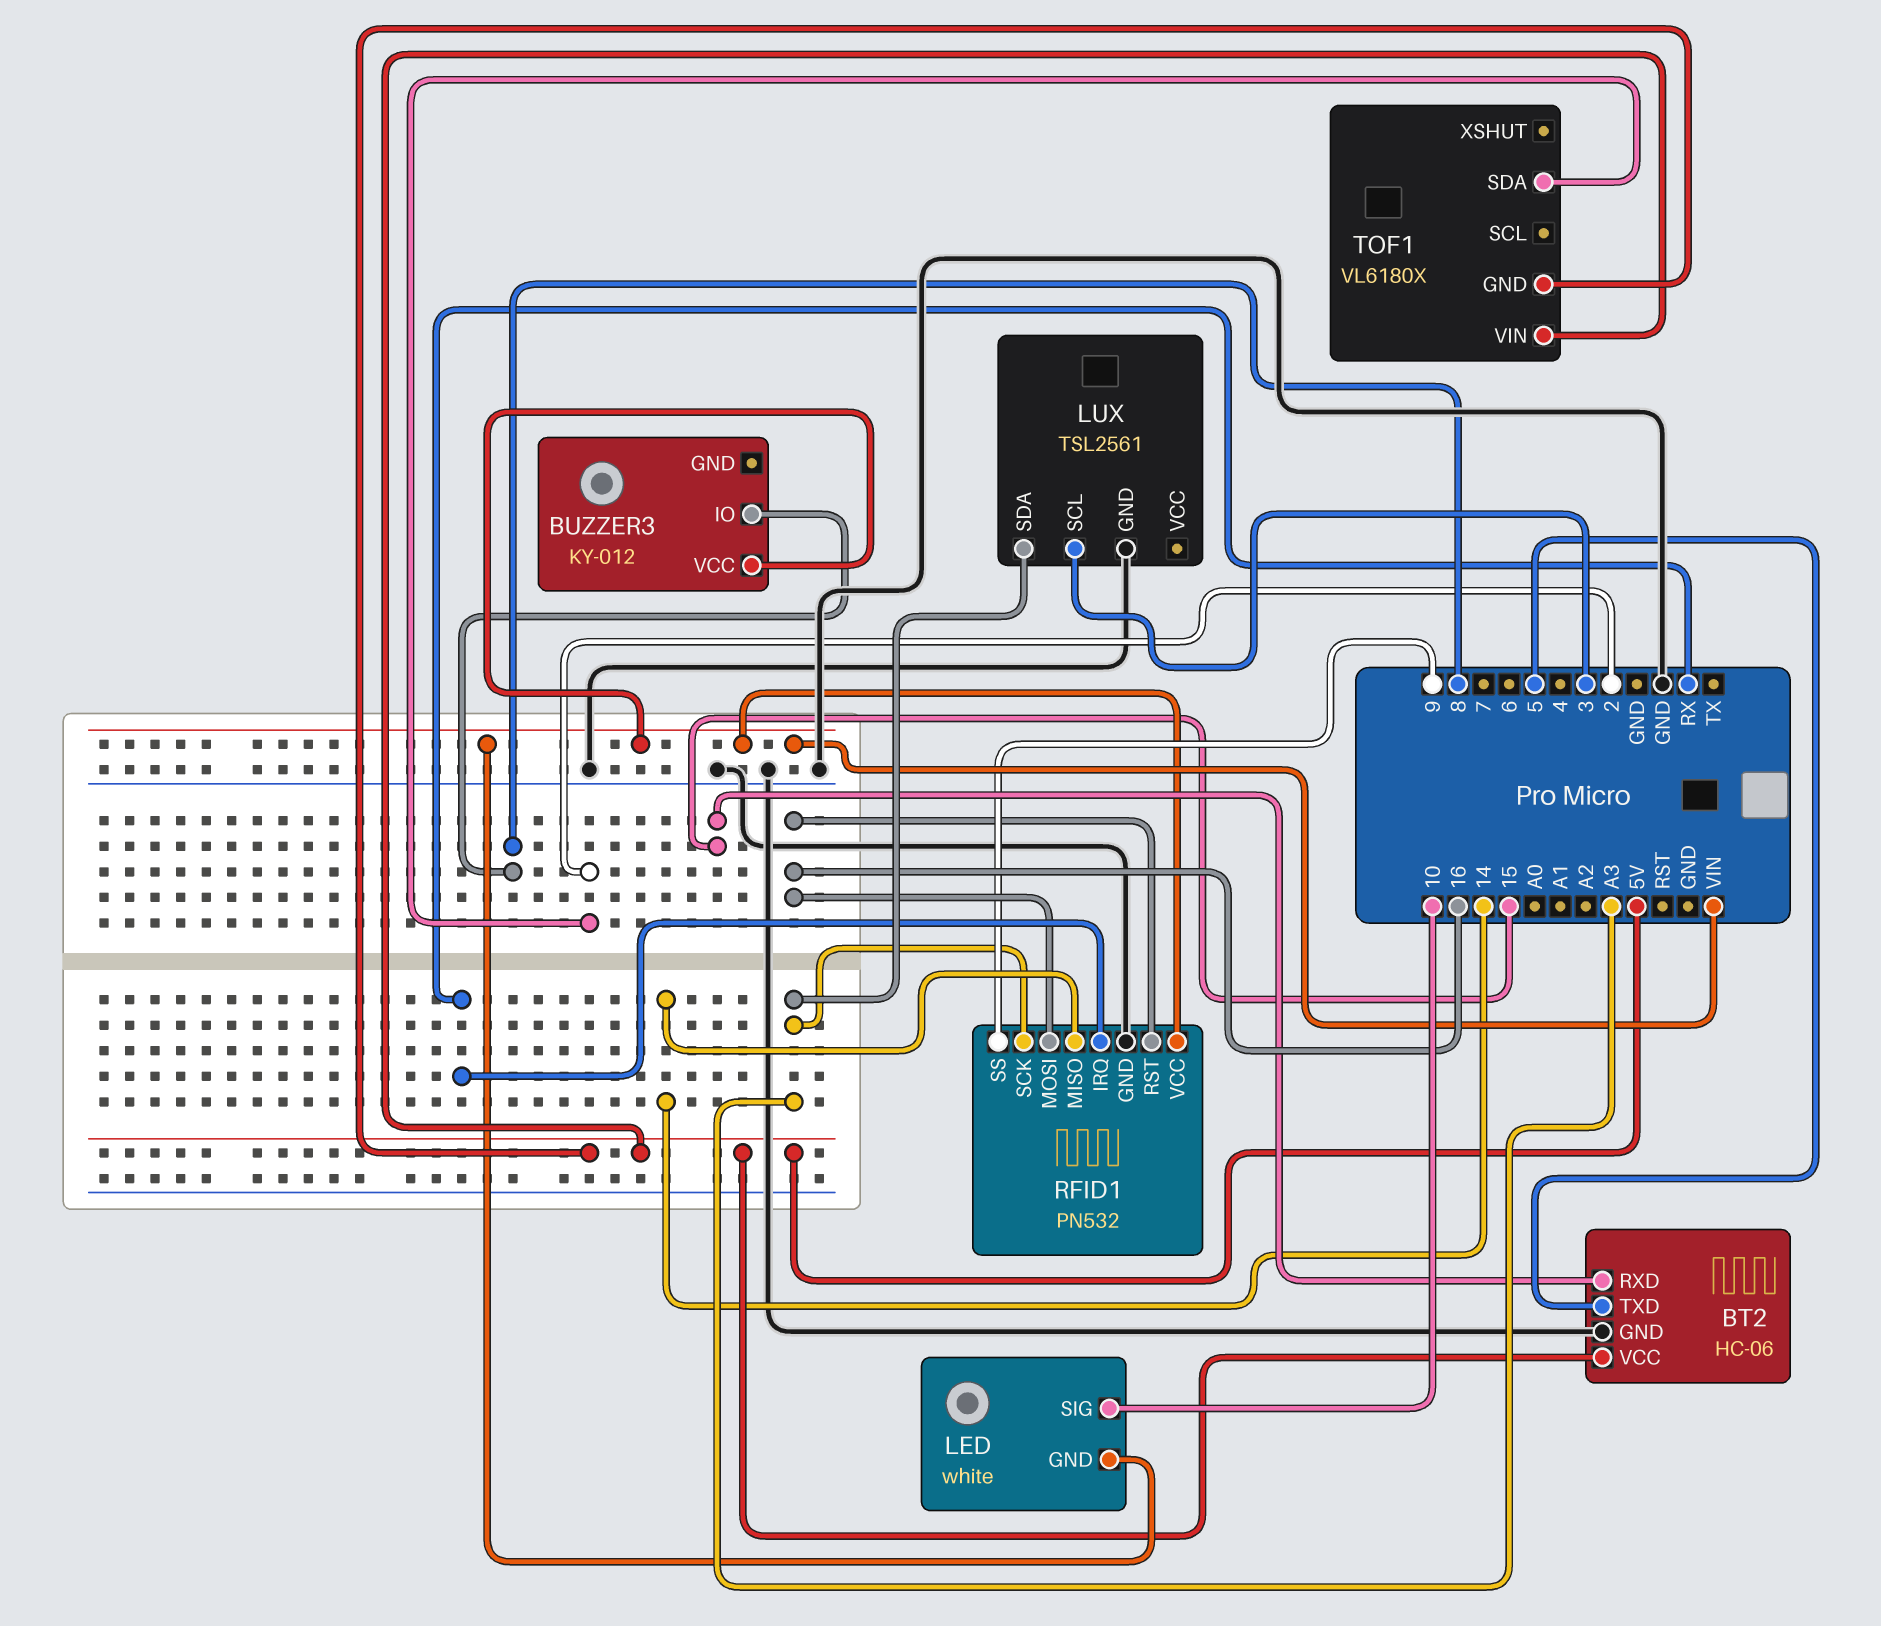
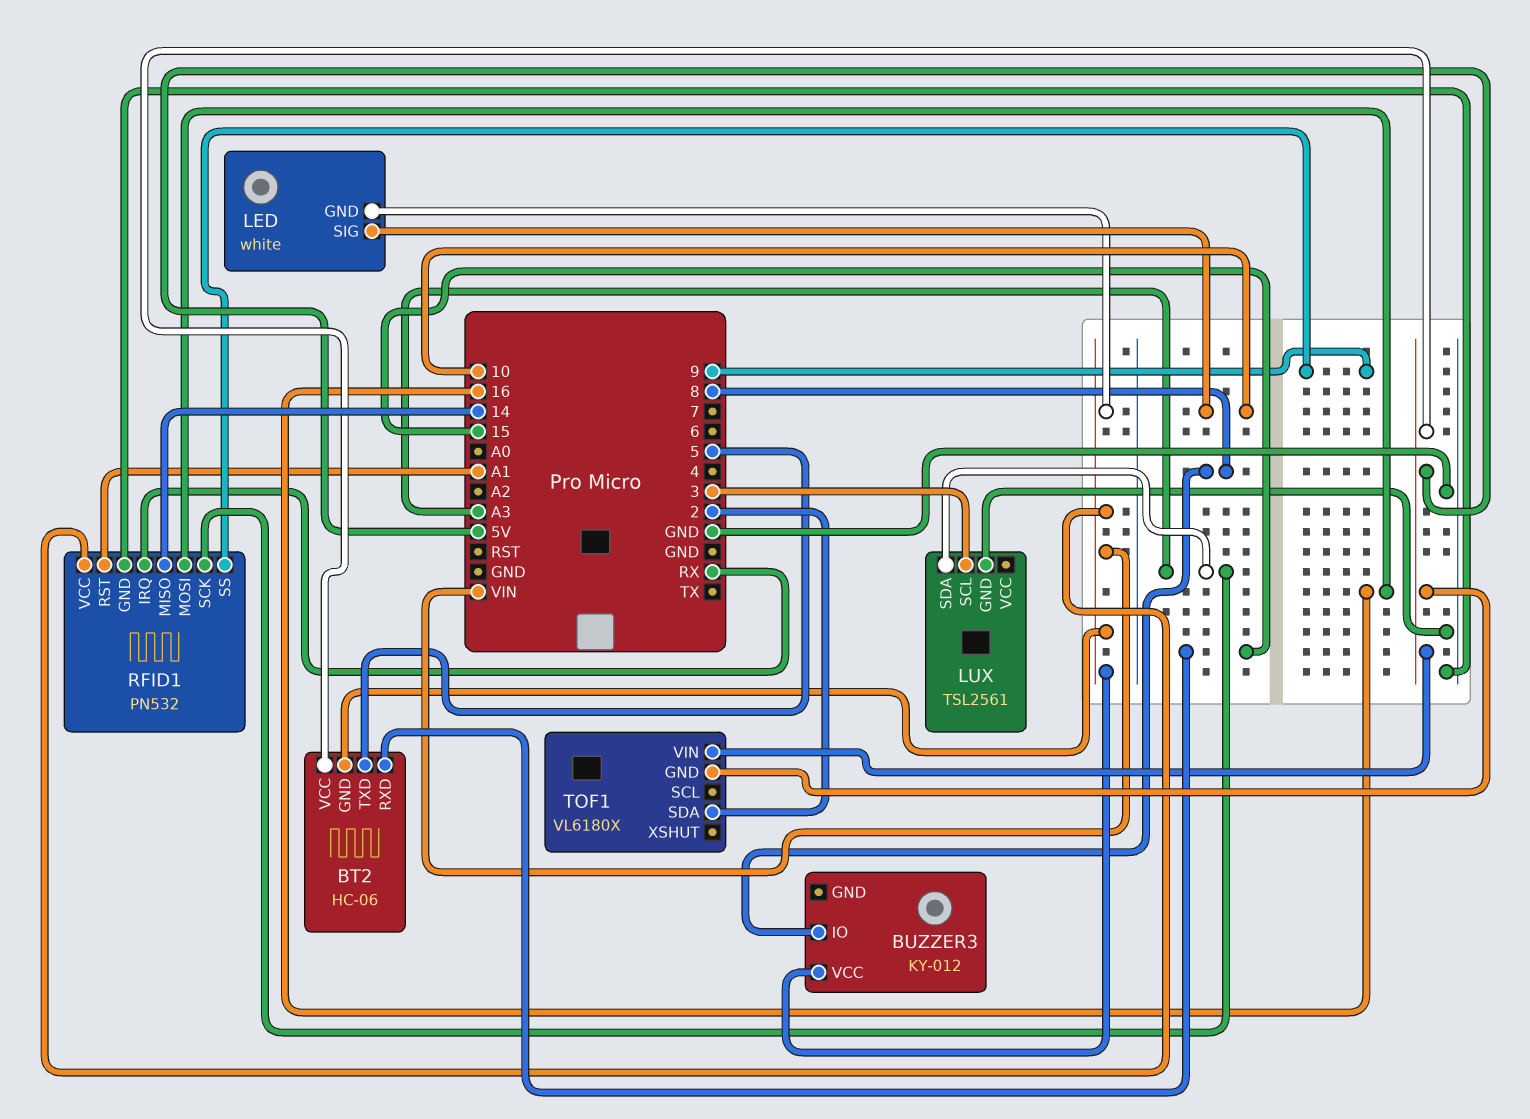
BT2 pin GND: GND -> VIN
RFID1 pin RST: 16 -> A1

